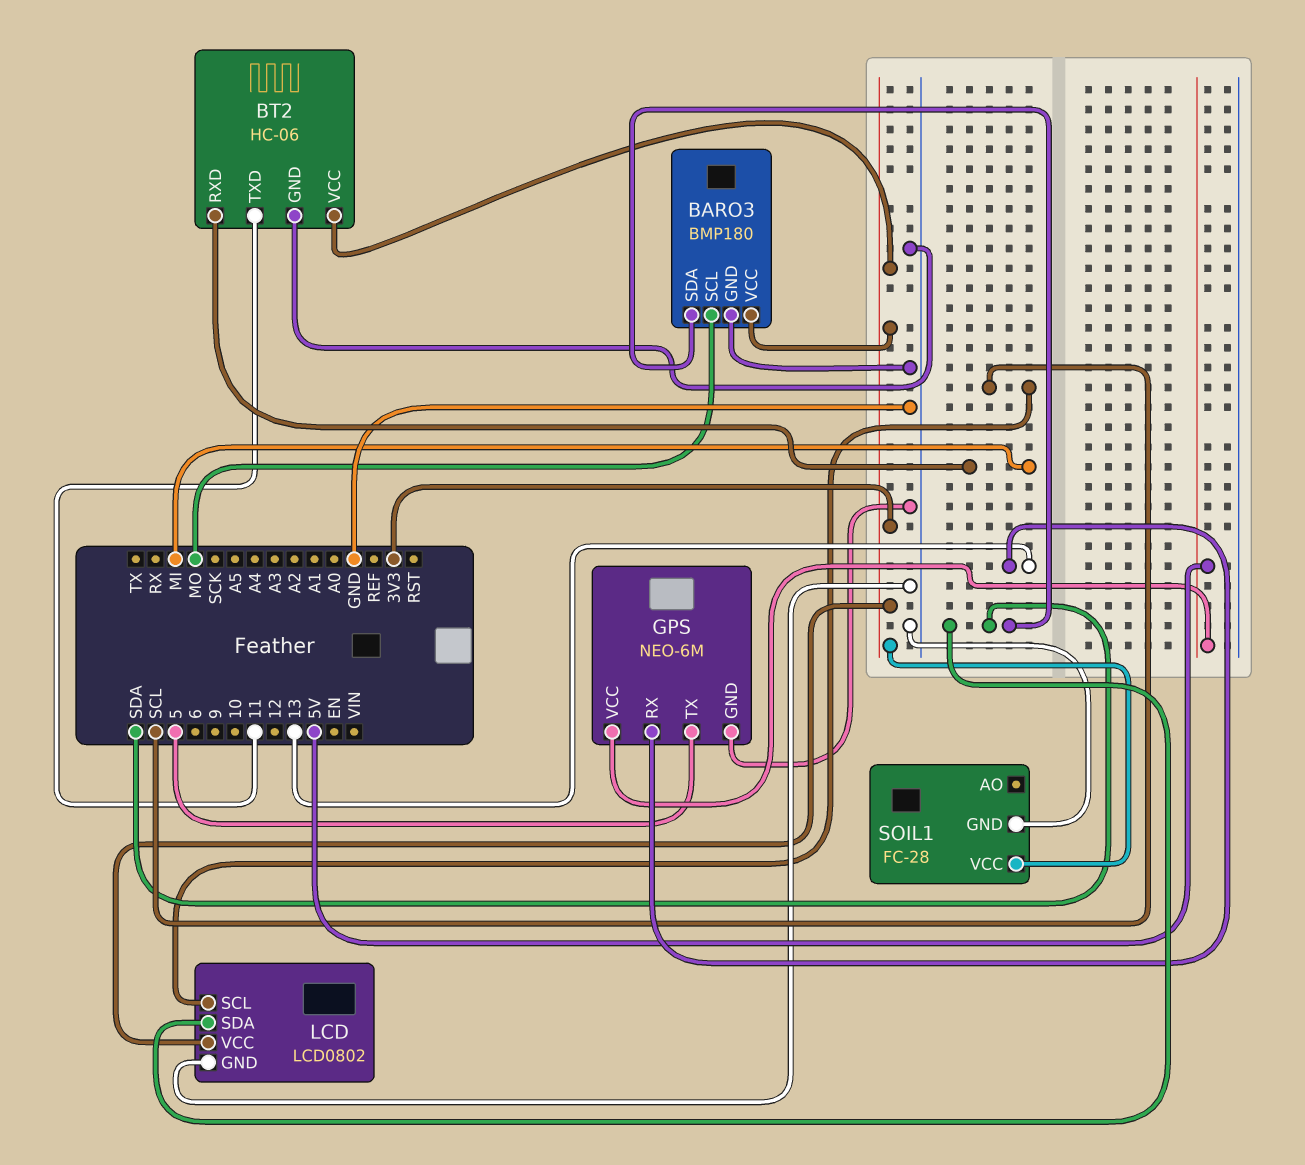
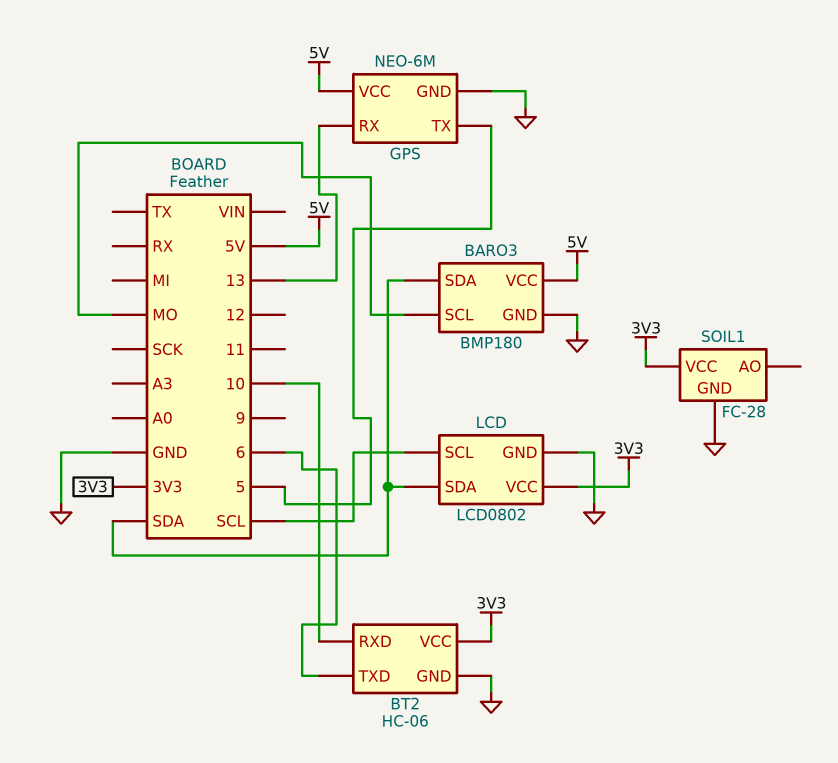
BARO3 pin VCC: 3V3 -> 5V
BT2 pin RXD: MI -> 10
BT2 pin TXD: 11 -> 6

